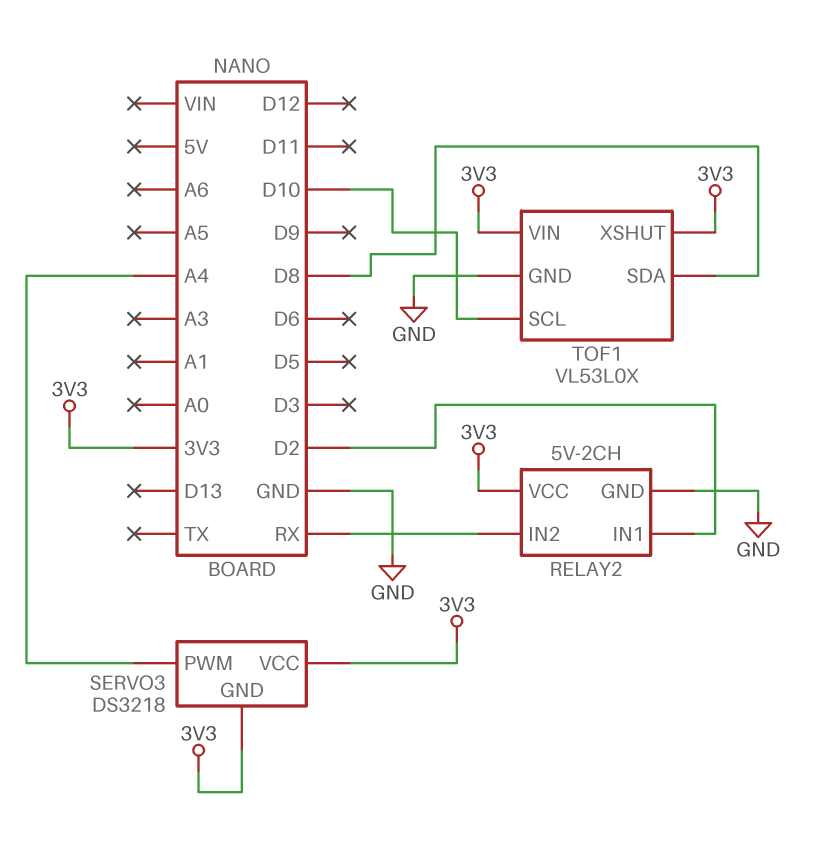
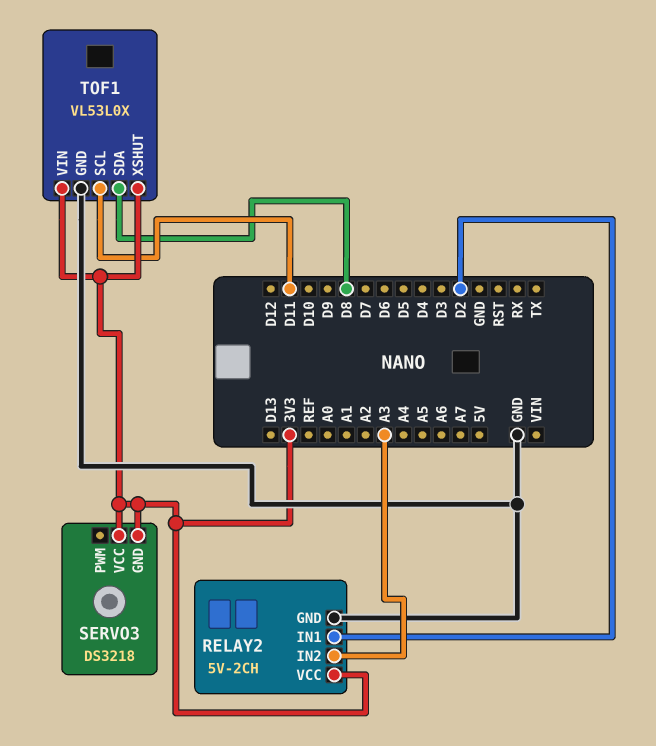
RELAY2 pin IN2: RX -> A3
SERVO3 pin PWM: A4 -> none
TOF1 pin SCL: D10 -> D11

